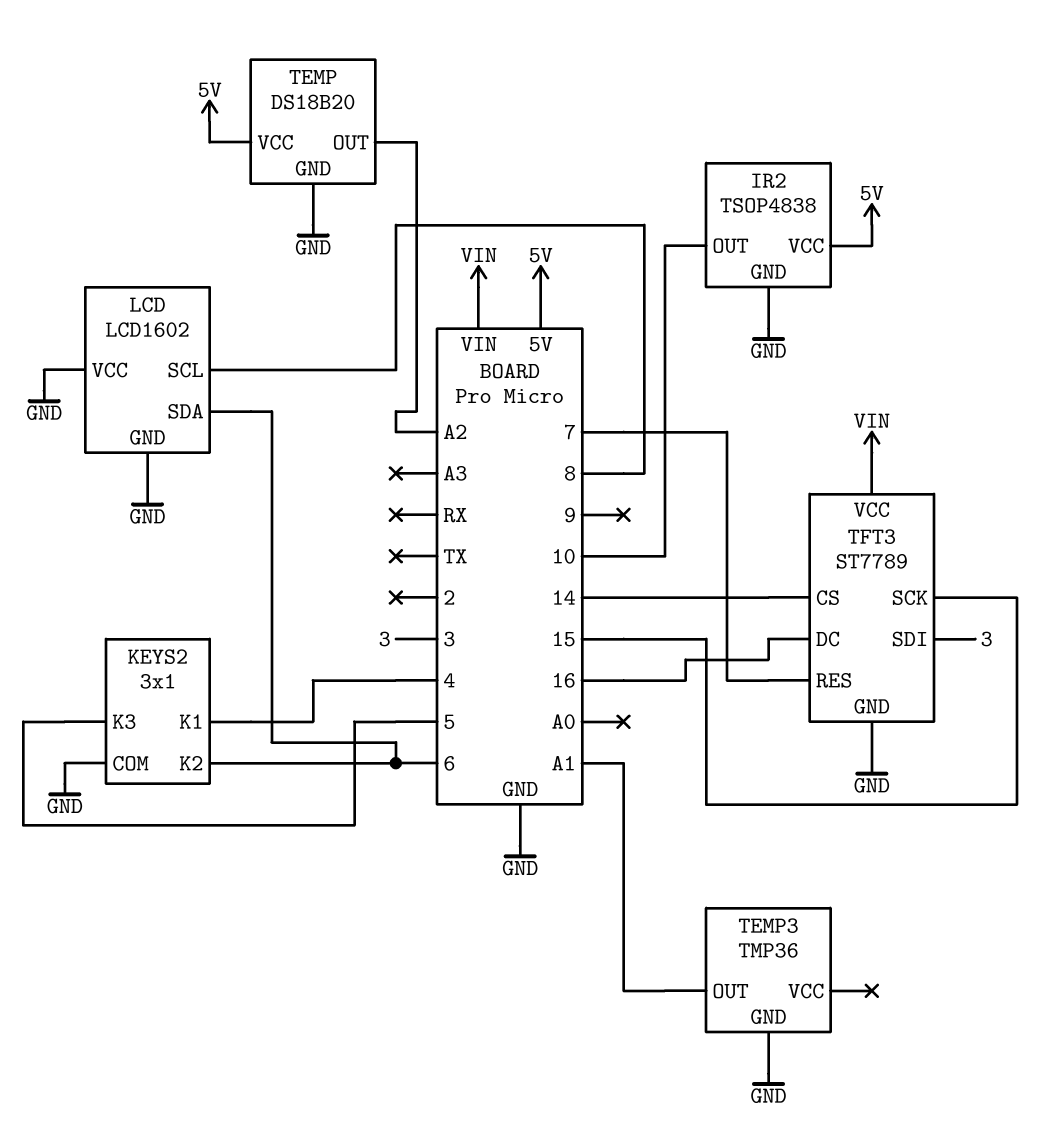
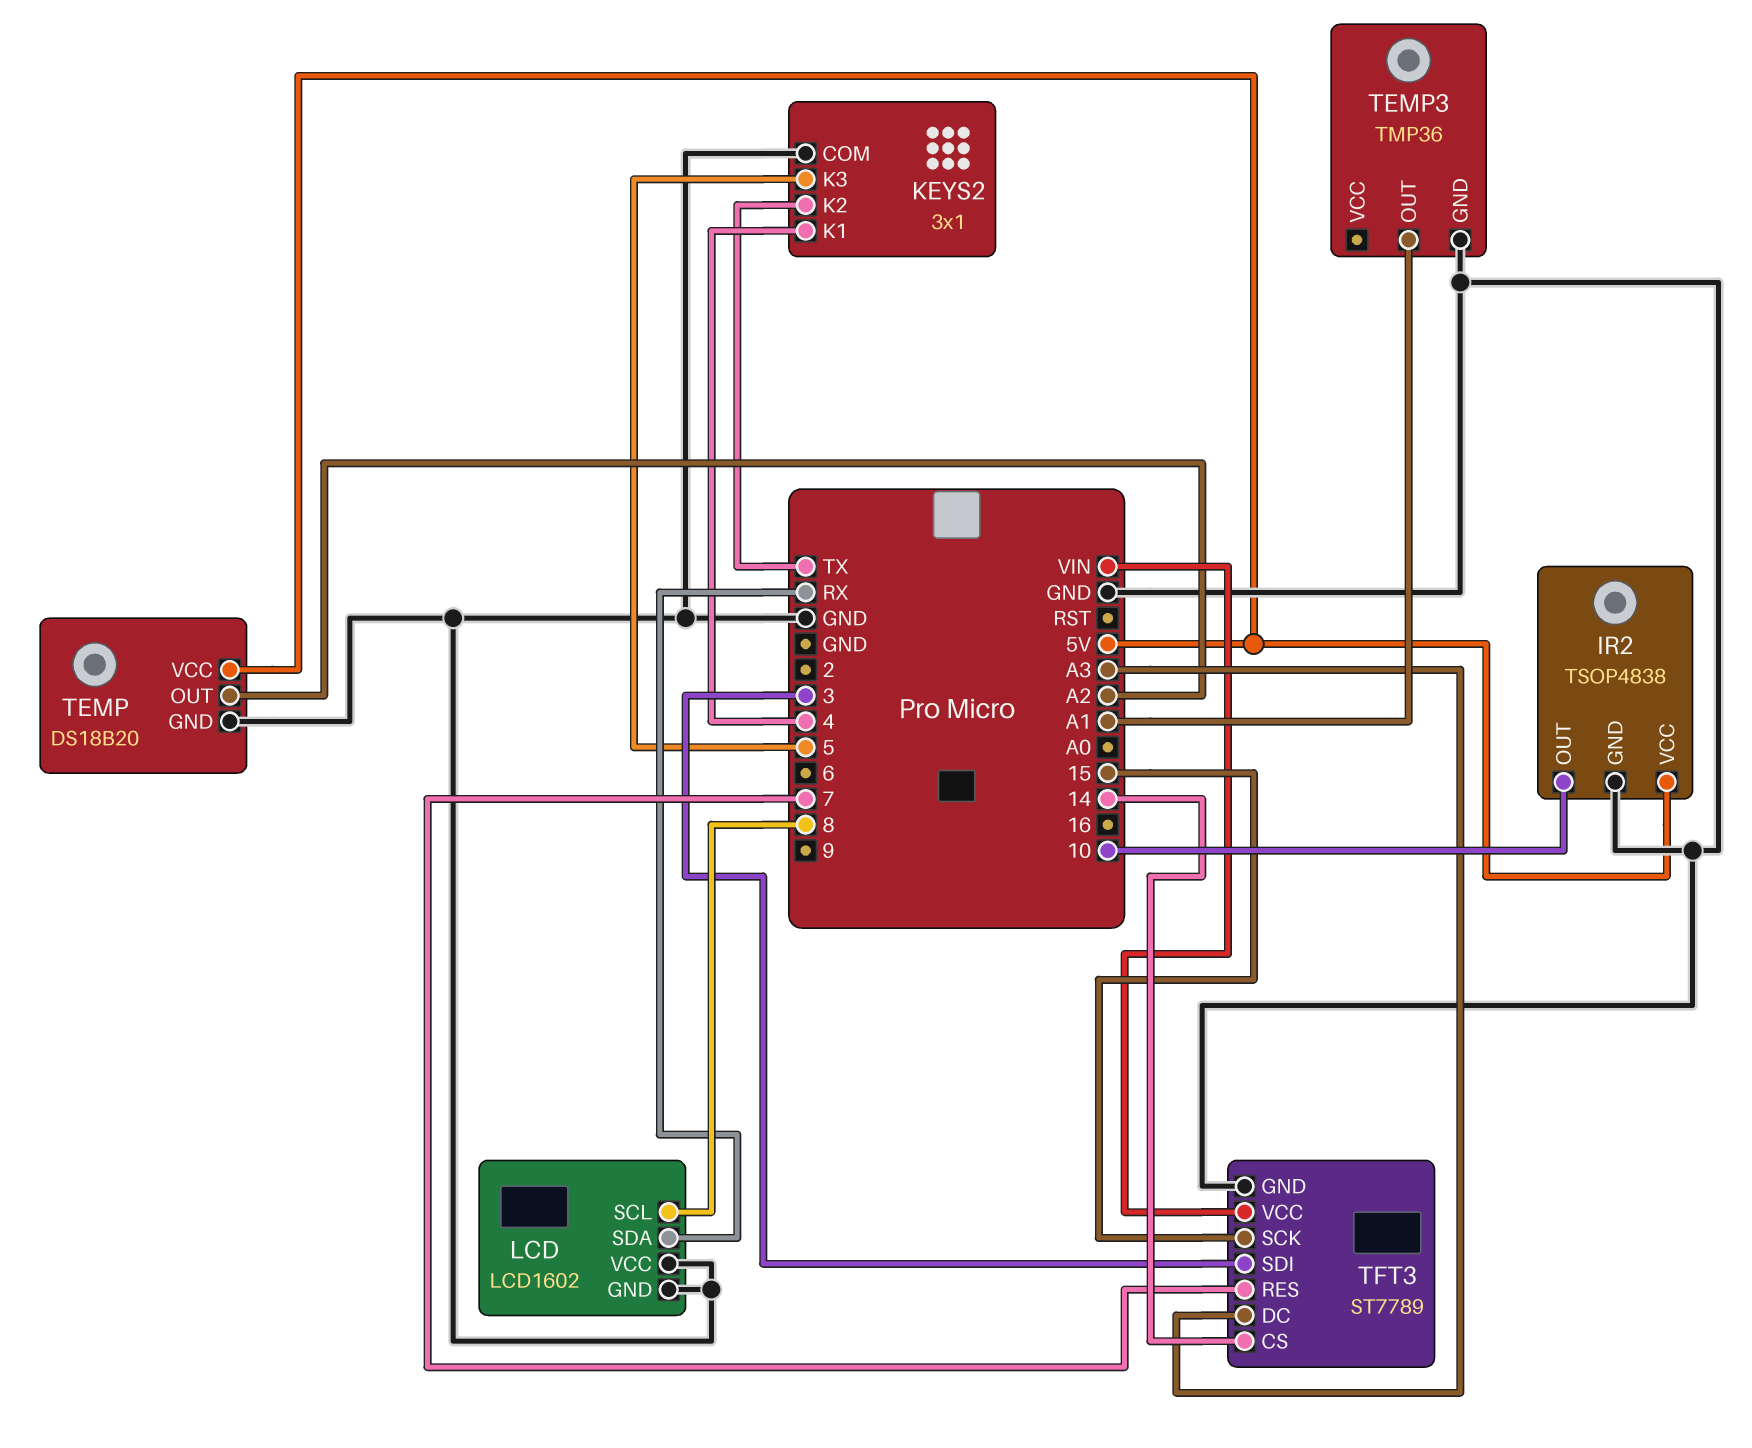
KEYS2 pin K2: 6 -> TX
LCD pin SDA: 6 -> RX
TFT3 pin DC: 16 -> A3

